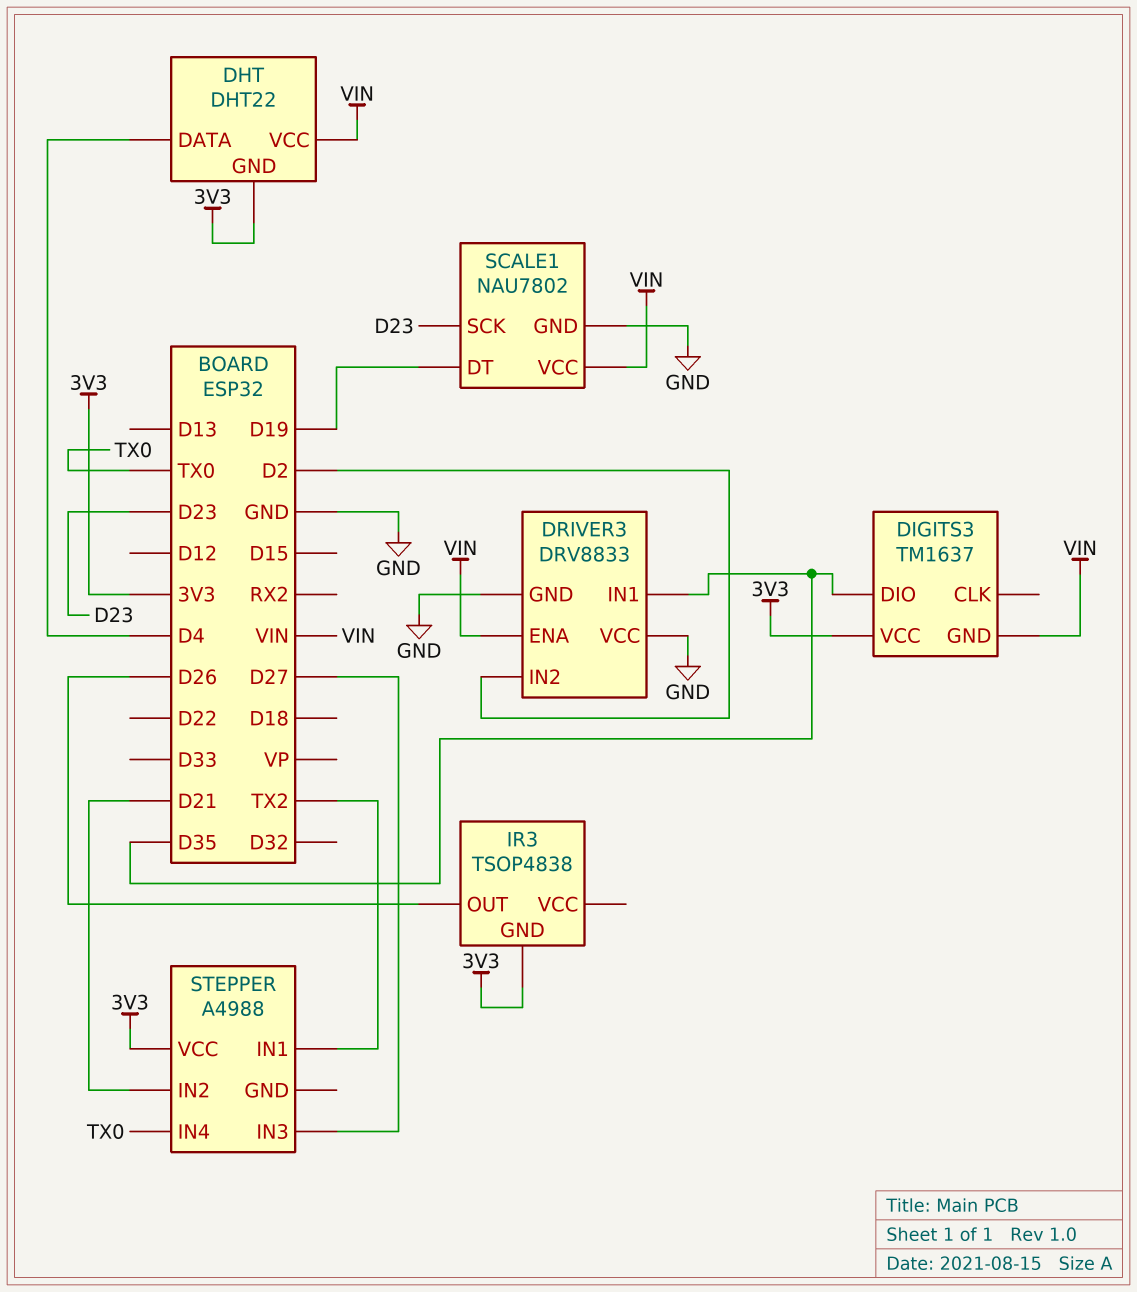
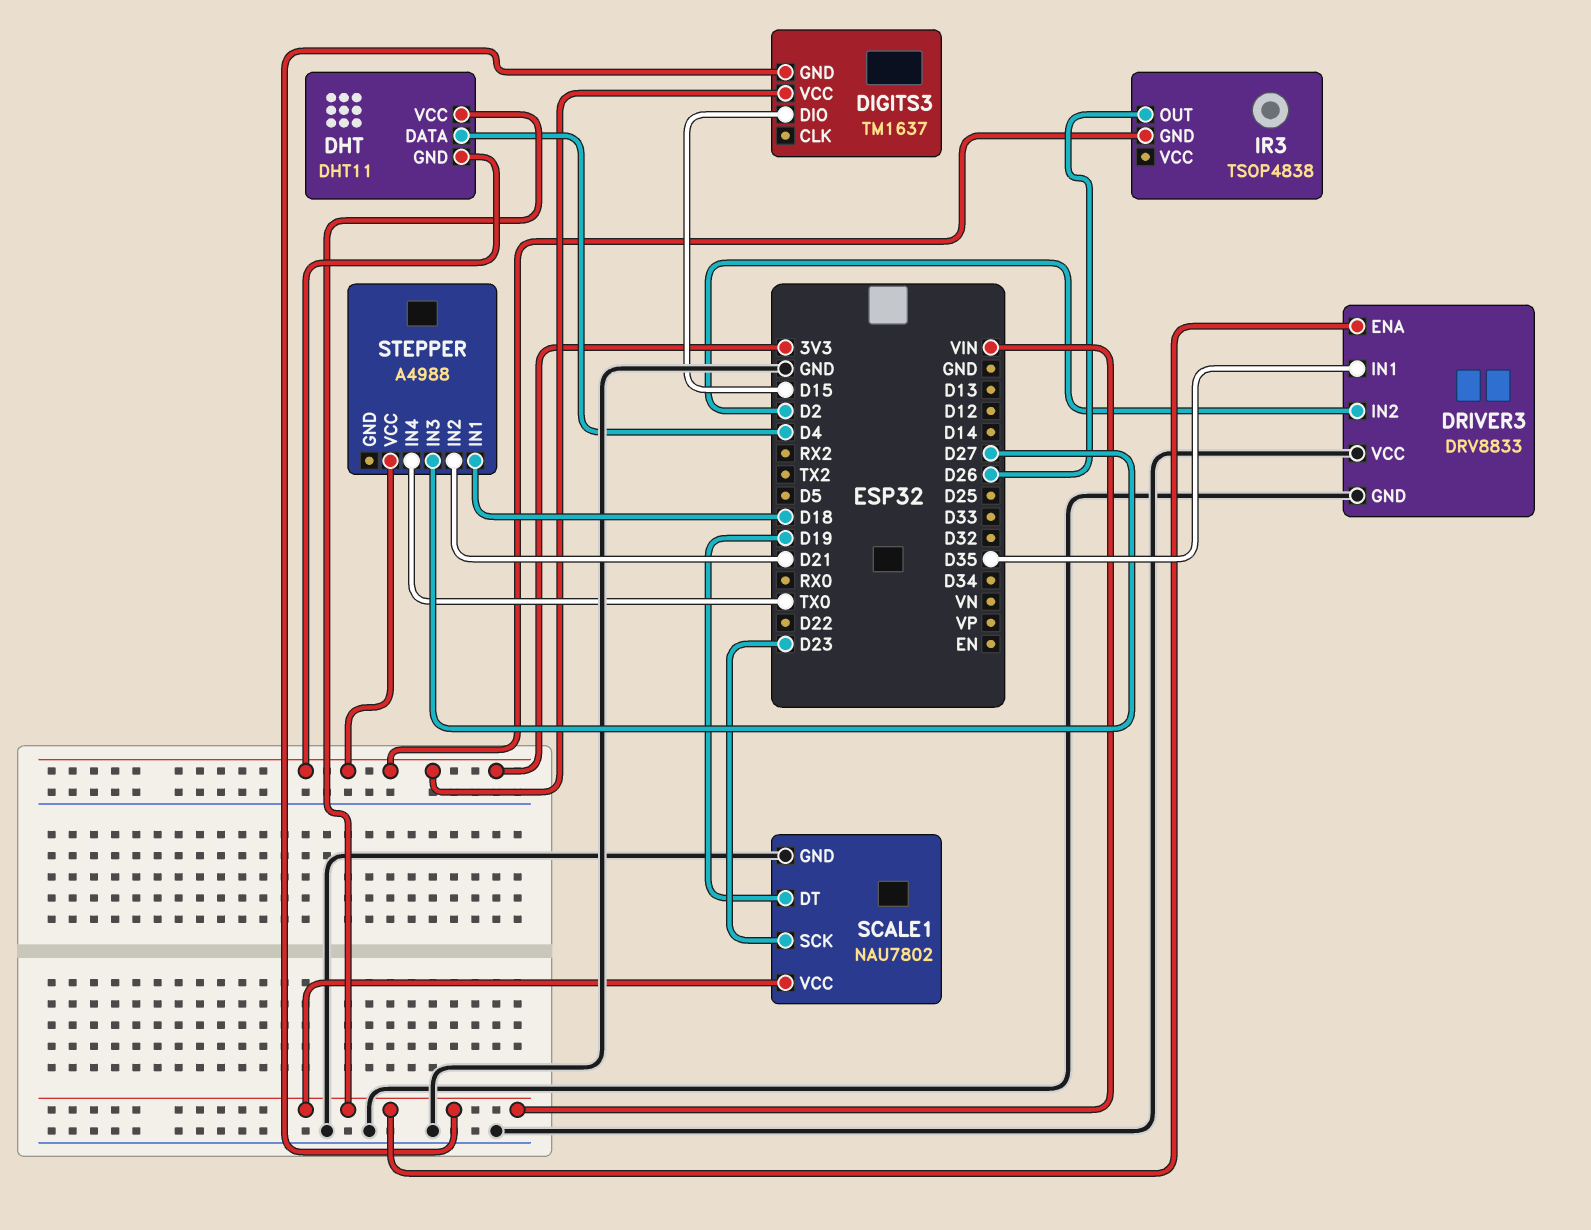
DHT: DHT22 -> DHT11
DIGITS3 pin DIO: D35 -> D15
STEPPER pin IN1: TX2 -> D18

